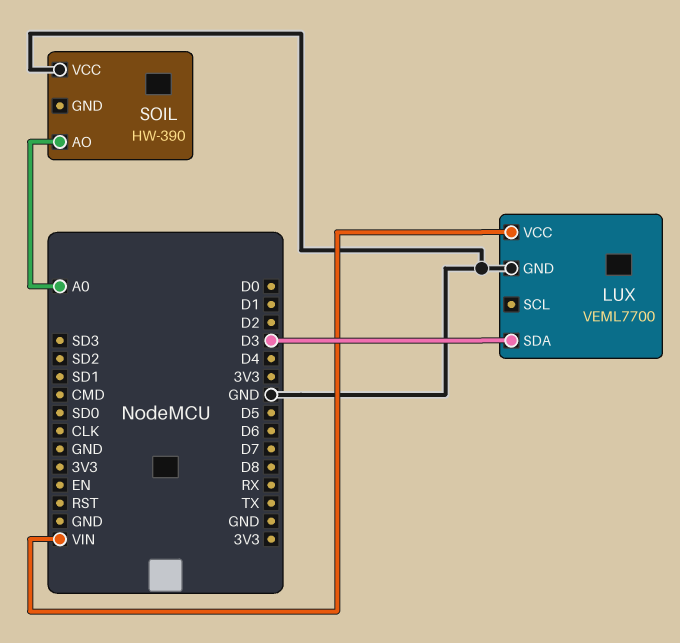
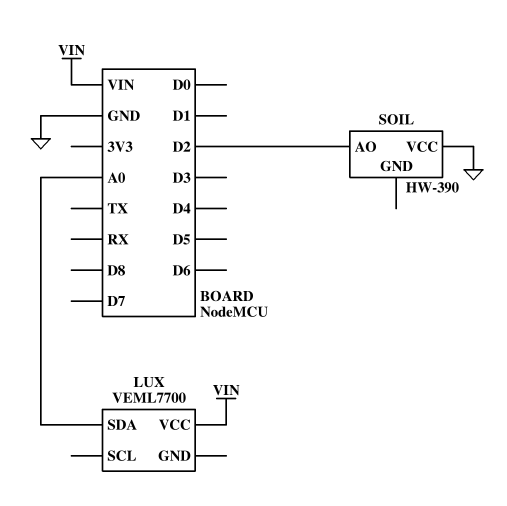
LUX pin GND: GND -> none
LUX pin SDA: D3 -> A0
SOIL pin AO: A0 -> D2

